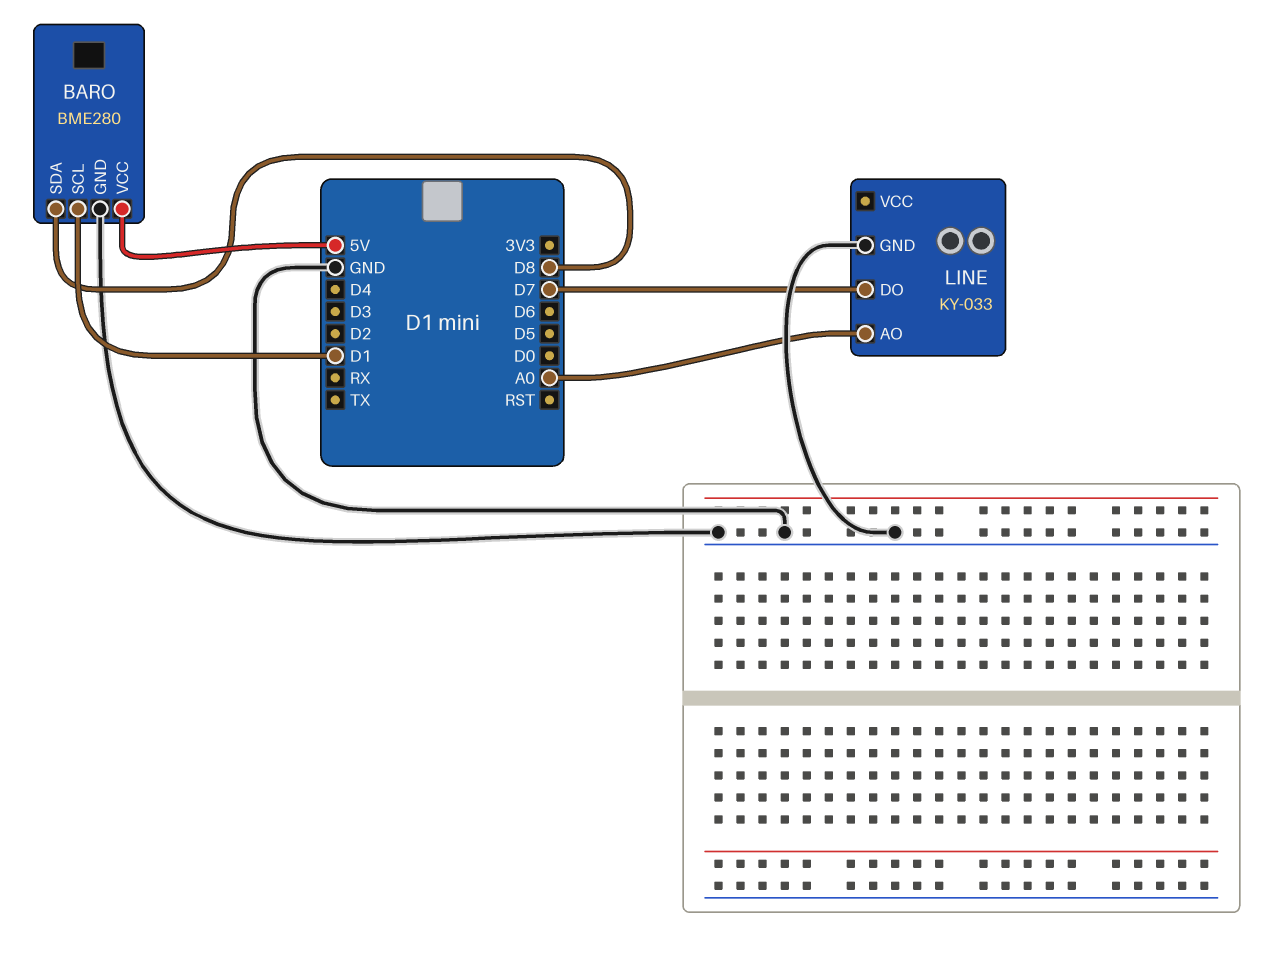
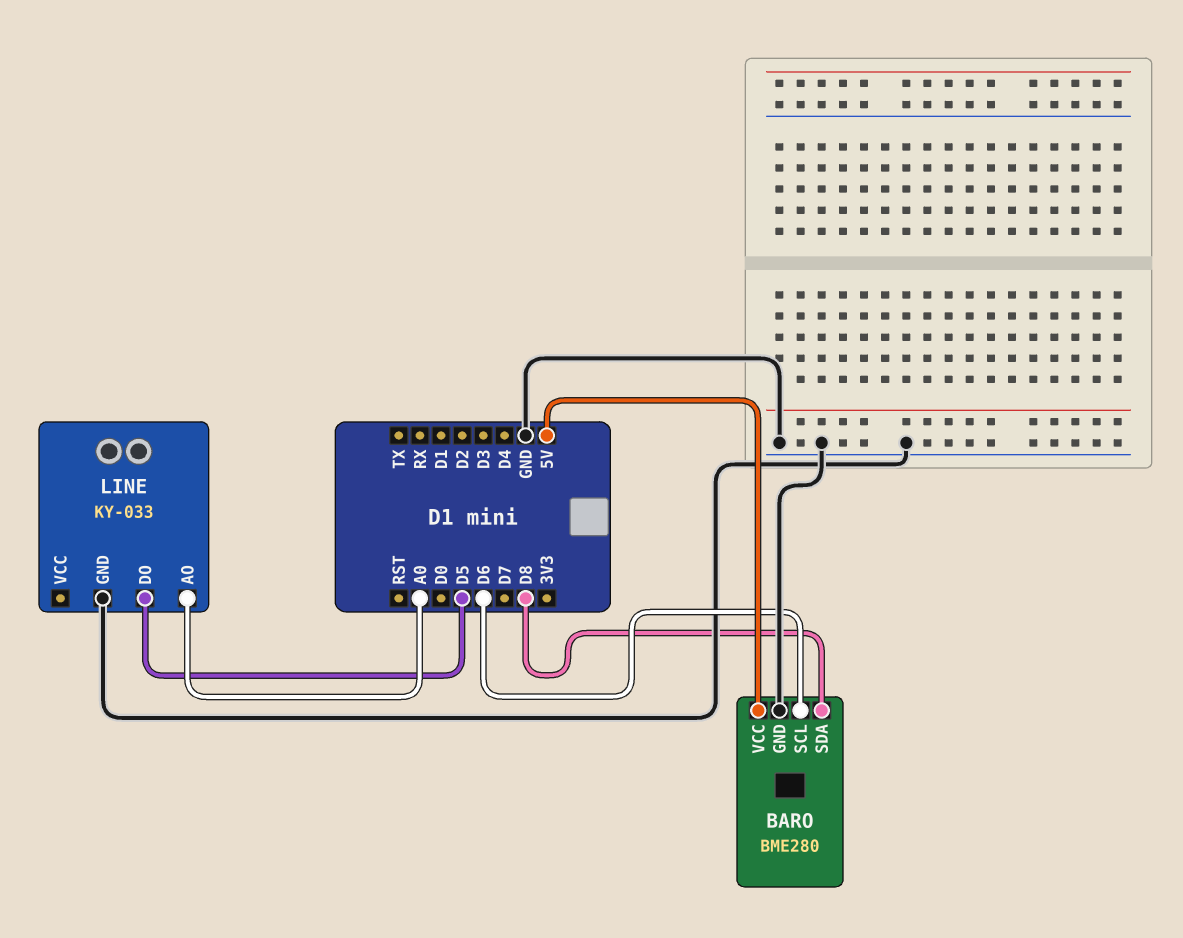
BARO pin SCL: D1 -> D6
LINE pin DO: D7 -> D5

